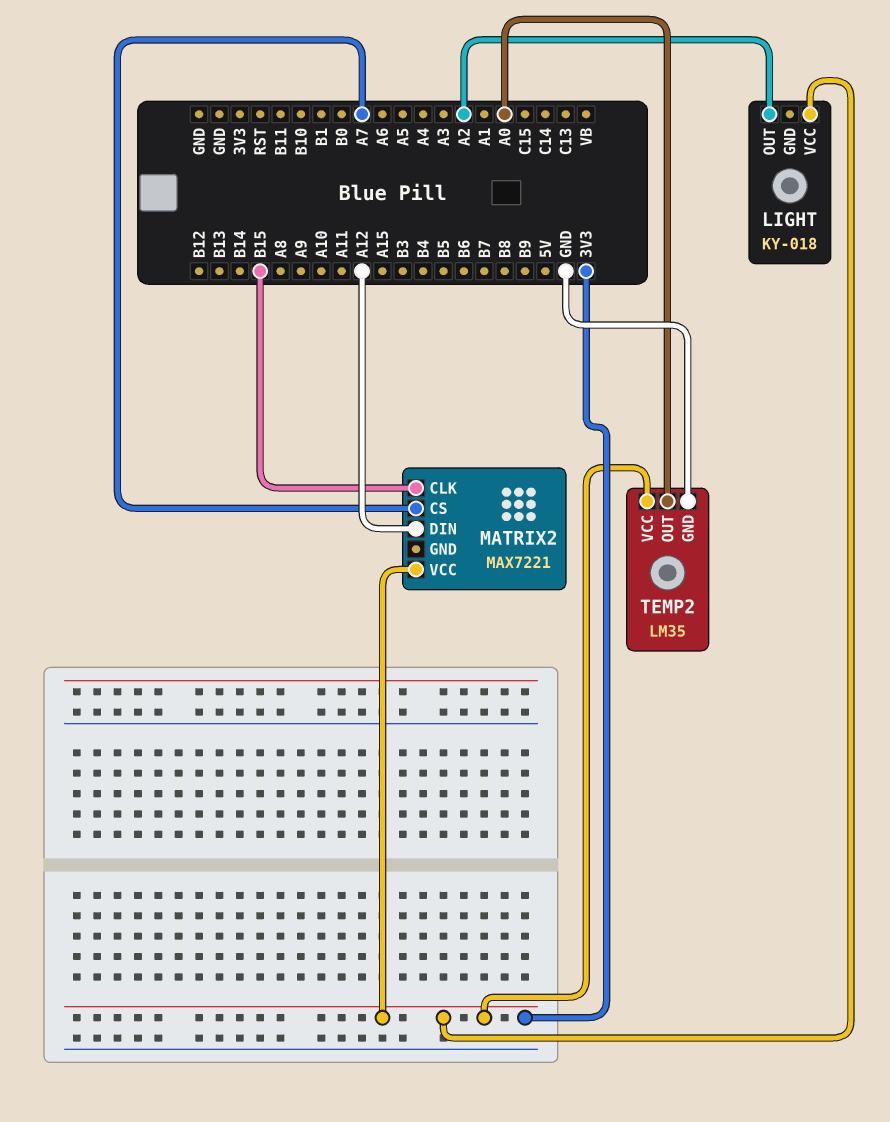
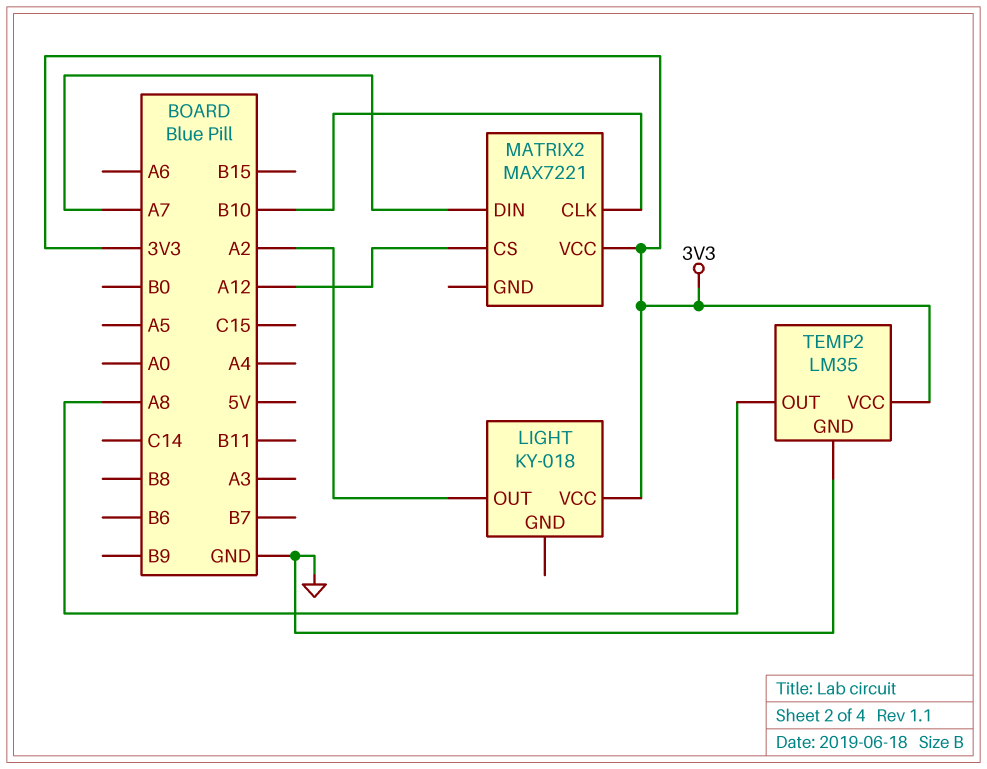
MATRIX2 pin CLK: B15 -> B10
MATRIX2 pin CS: A7 -> A12
MATRIX2 pin DIN: A12 -> A7
TEMP2 pin OUT: A0 -> A8

